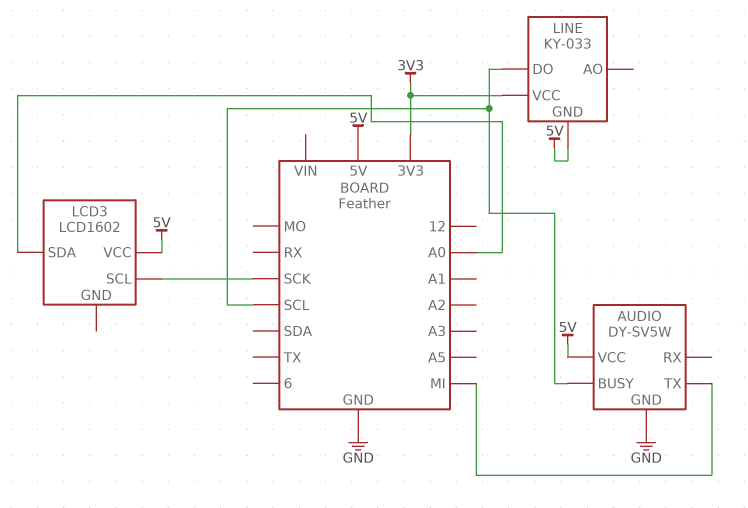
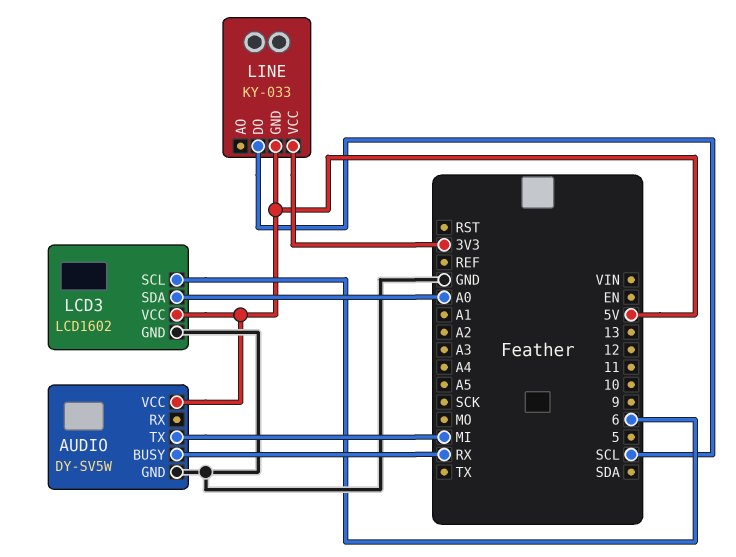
AUDIO pin BUSY: SCL -> RX
LCD3 pin GND: none -> GND
LCD3 pin SCL: SCK -> 6

